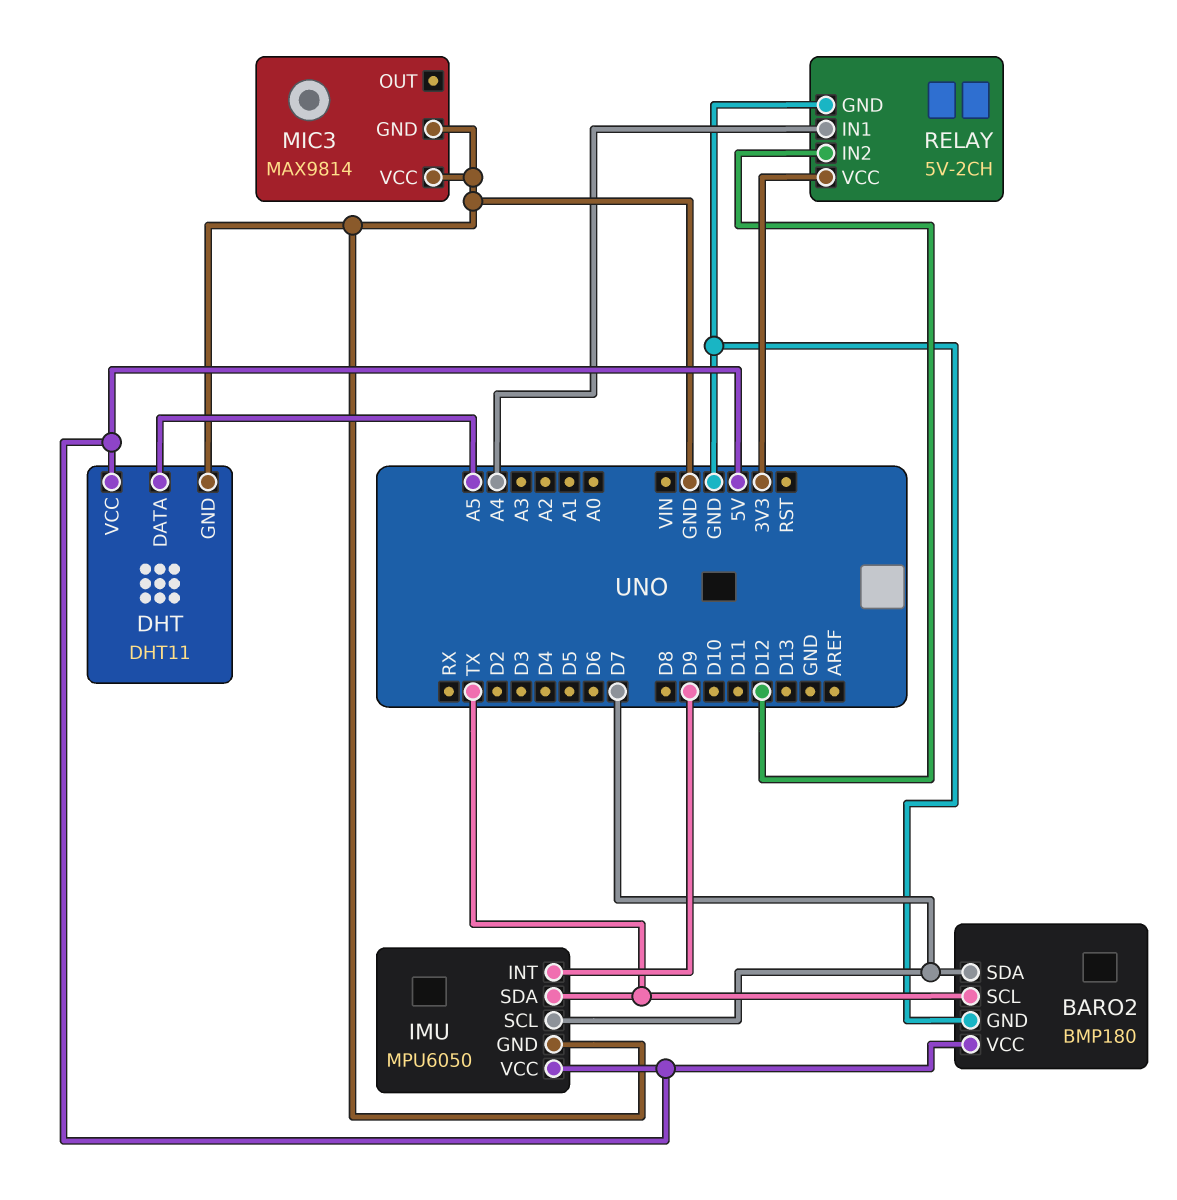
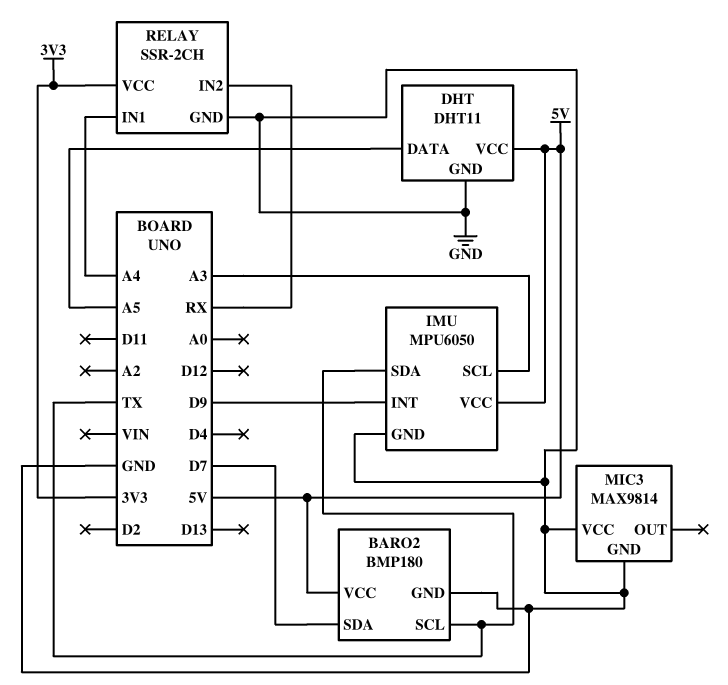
IMU pin SCL: D7 -> A3
RELAY: 5V-2CH -> SSR-2CH
RELAY pin IN2: D12 -> RX

